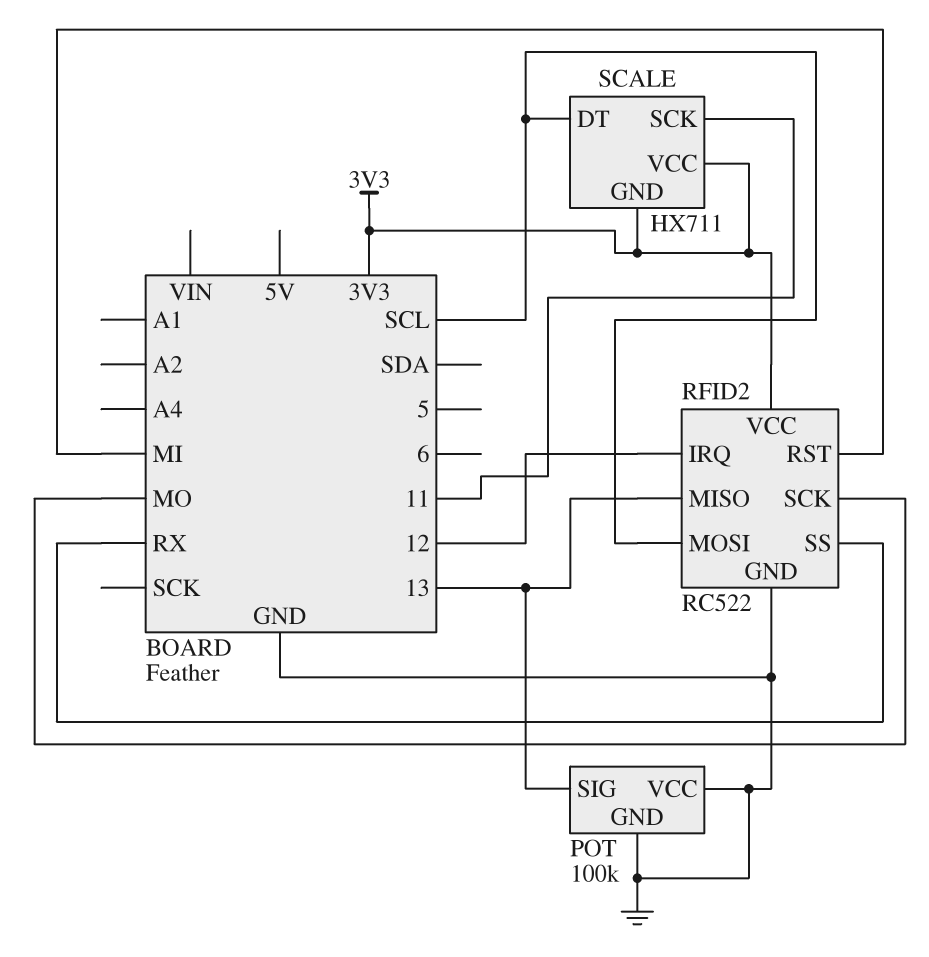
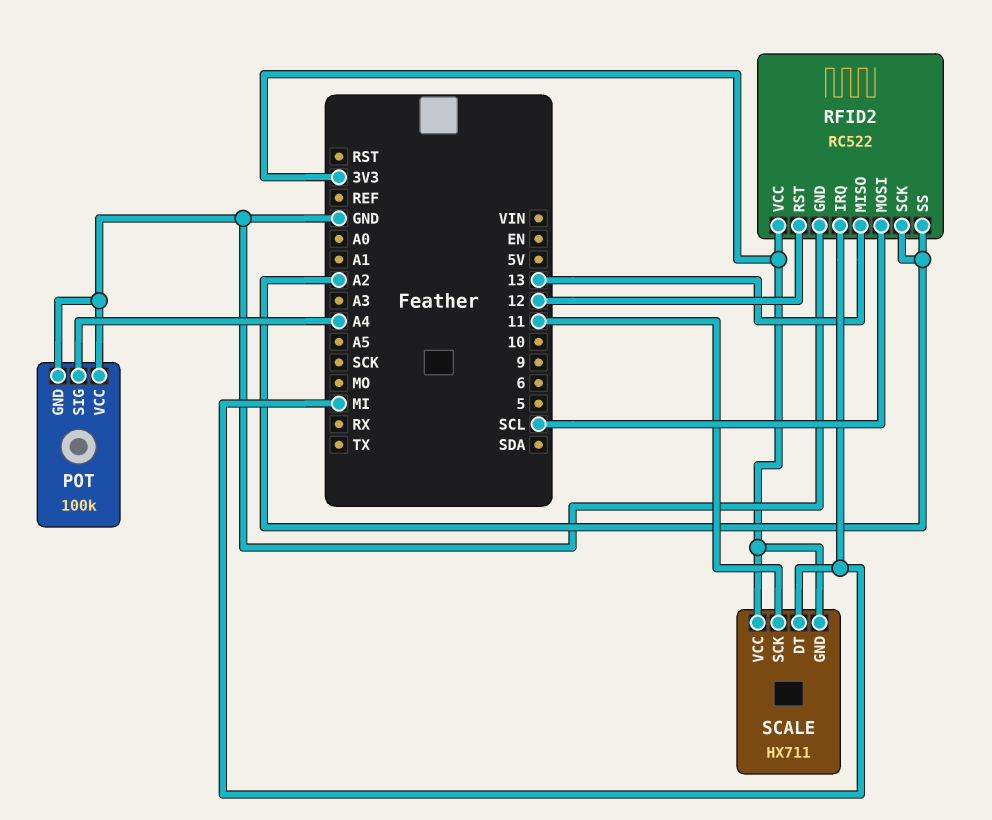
POT pin SIG: 13 -> A4
RFID2 pin IRQ: 12 -> MI
RFID2 pin RST: MI -> 12
RFID2 pin SCK: MO -> A2
RFID2 pin SS: RX -> A2
SCALE pin DT: SCL -> MI

